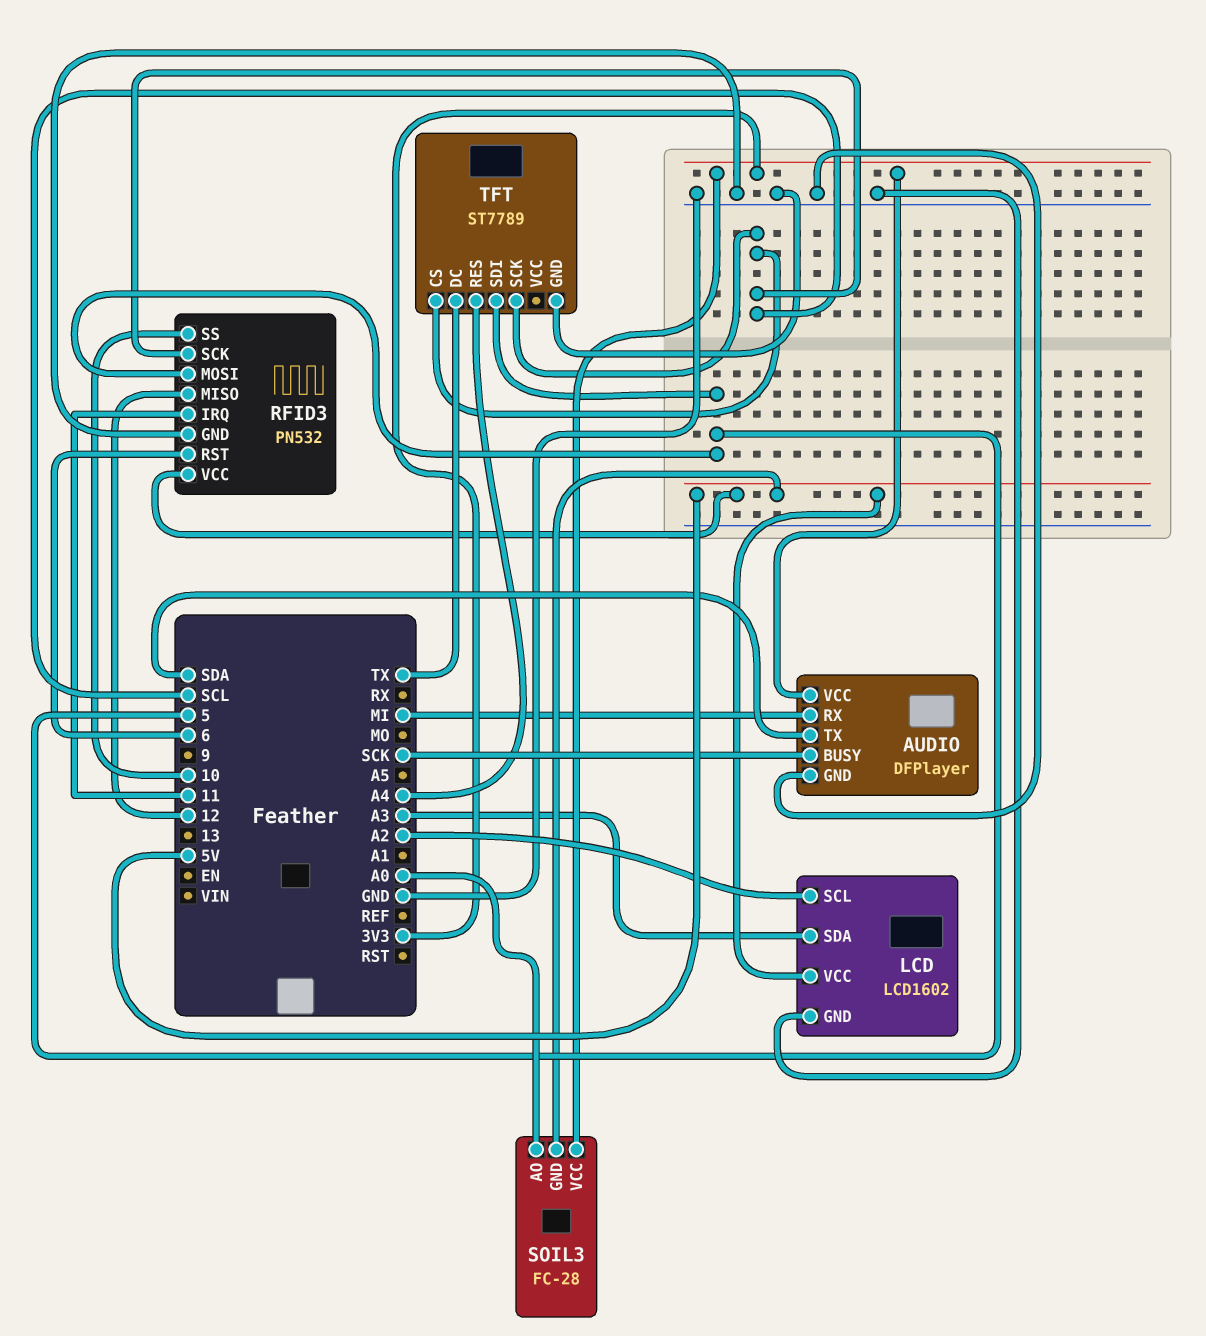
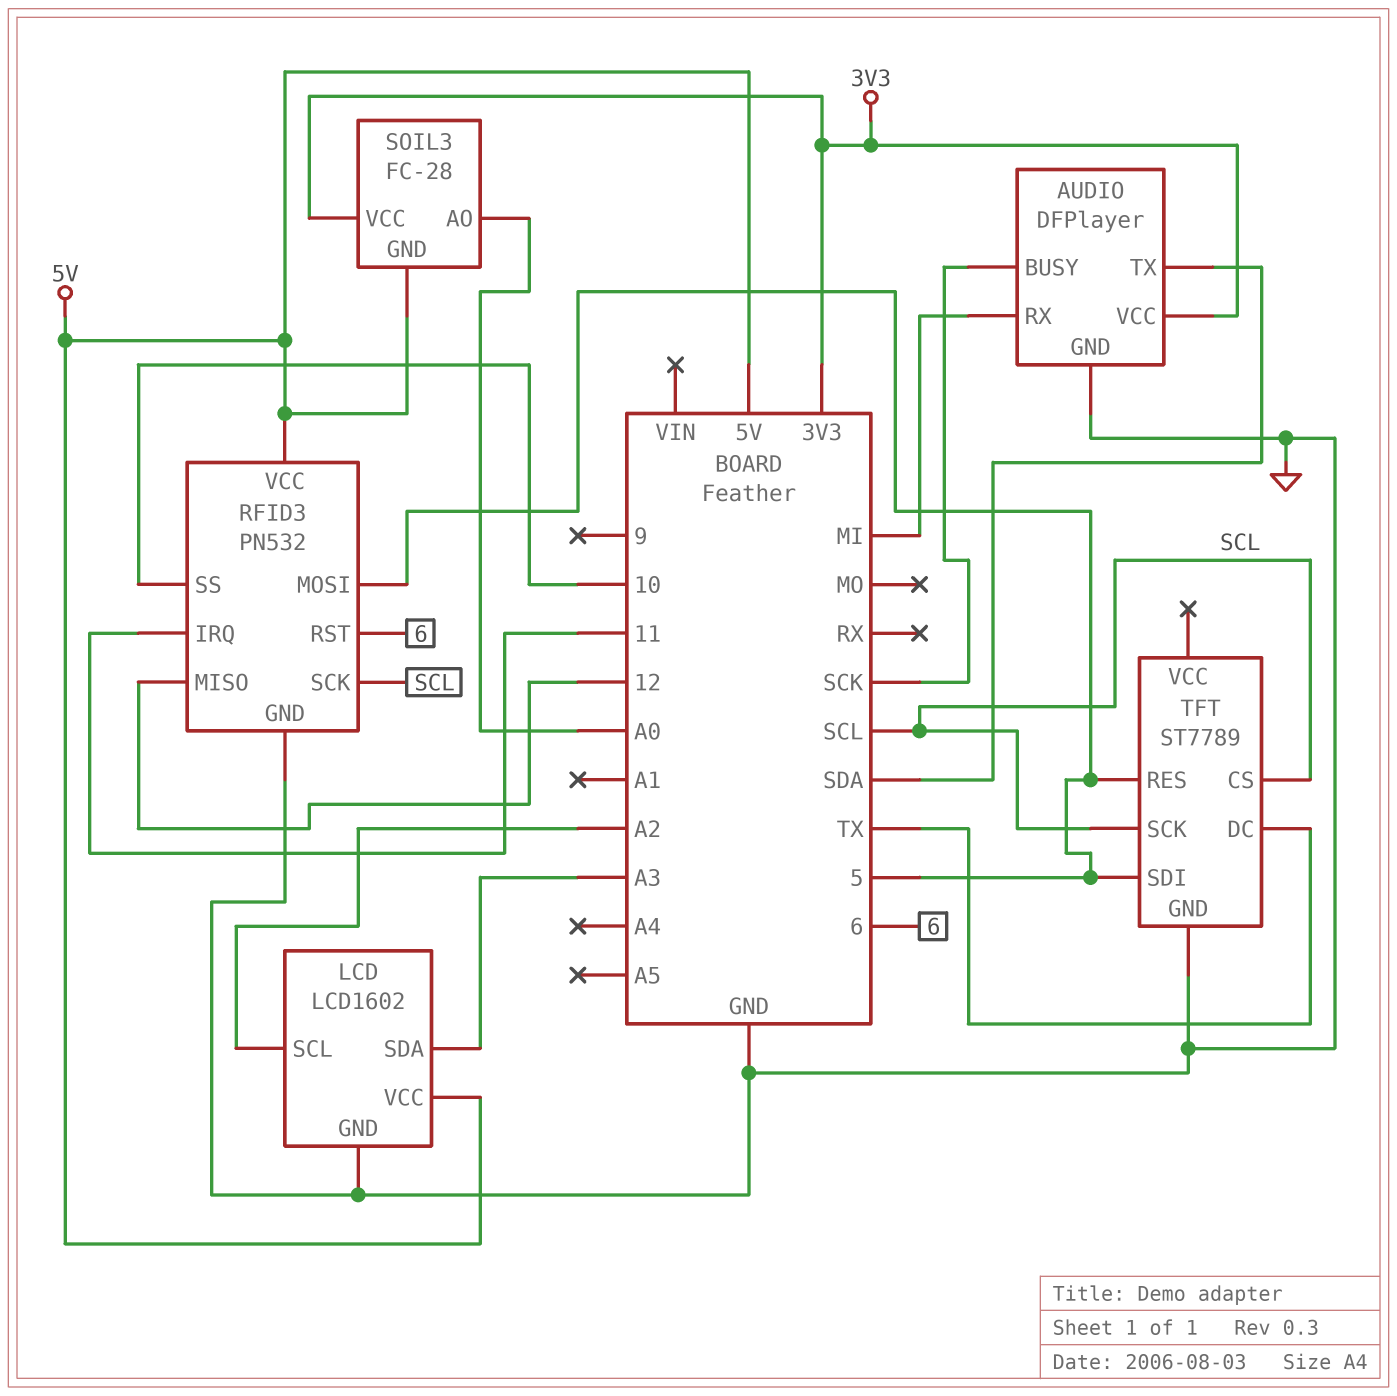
TFT pin RES: A4 -> 5

